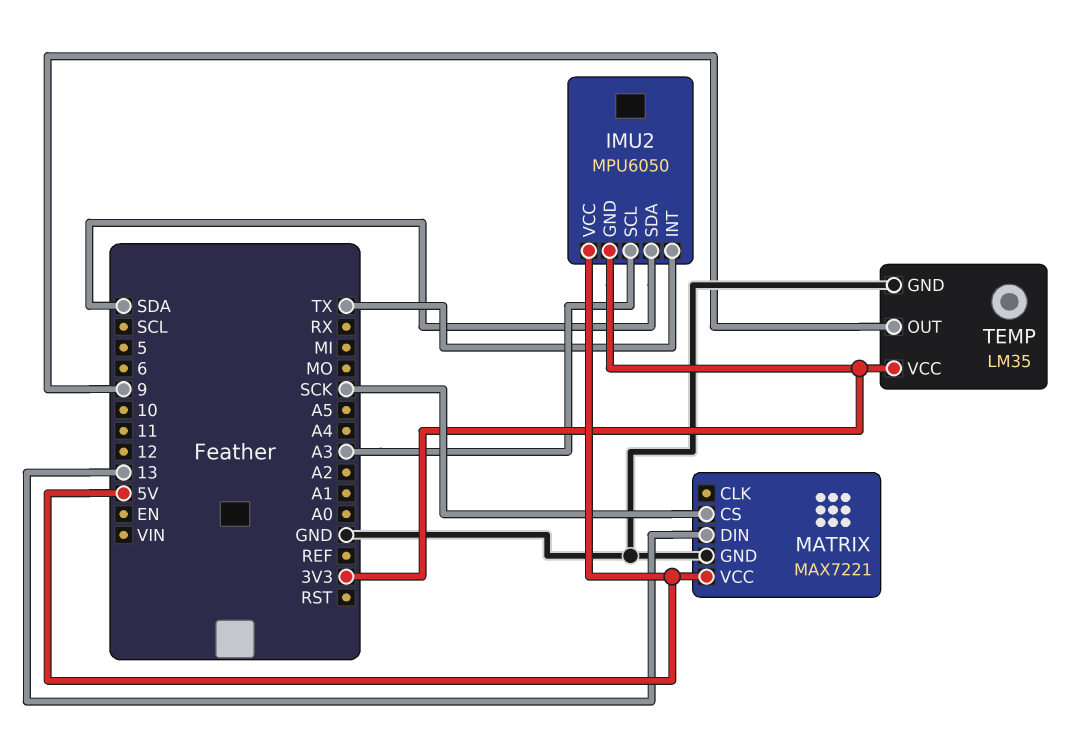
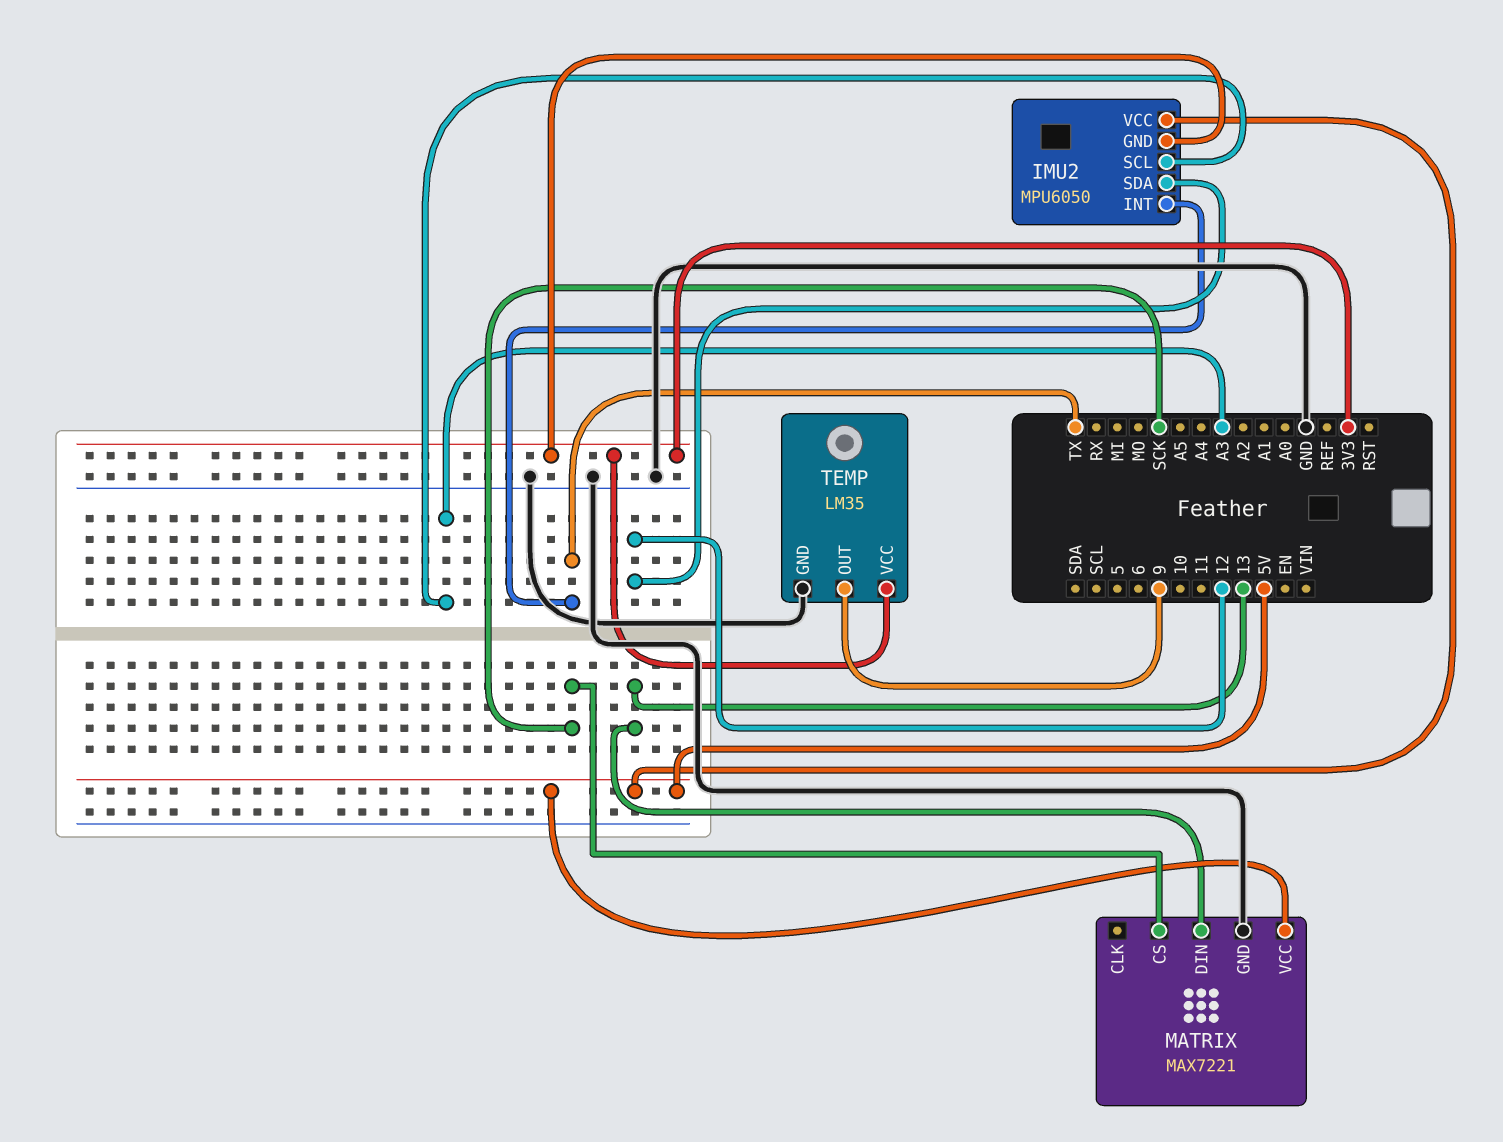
IMU2 pin SDA: SDA -> 12

